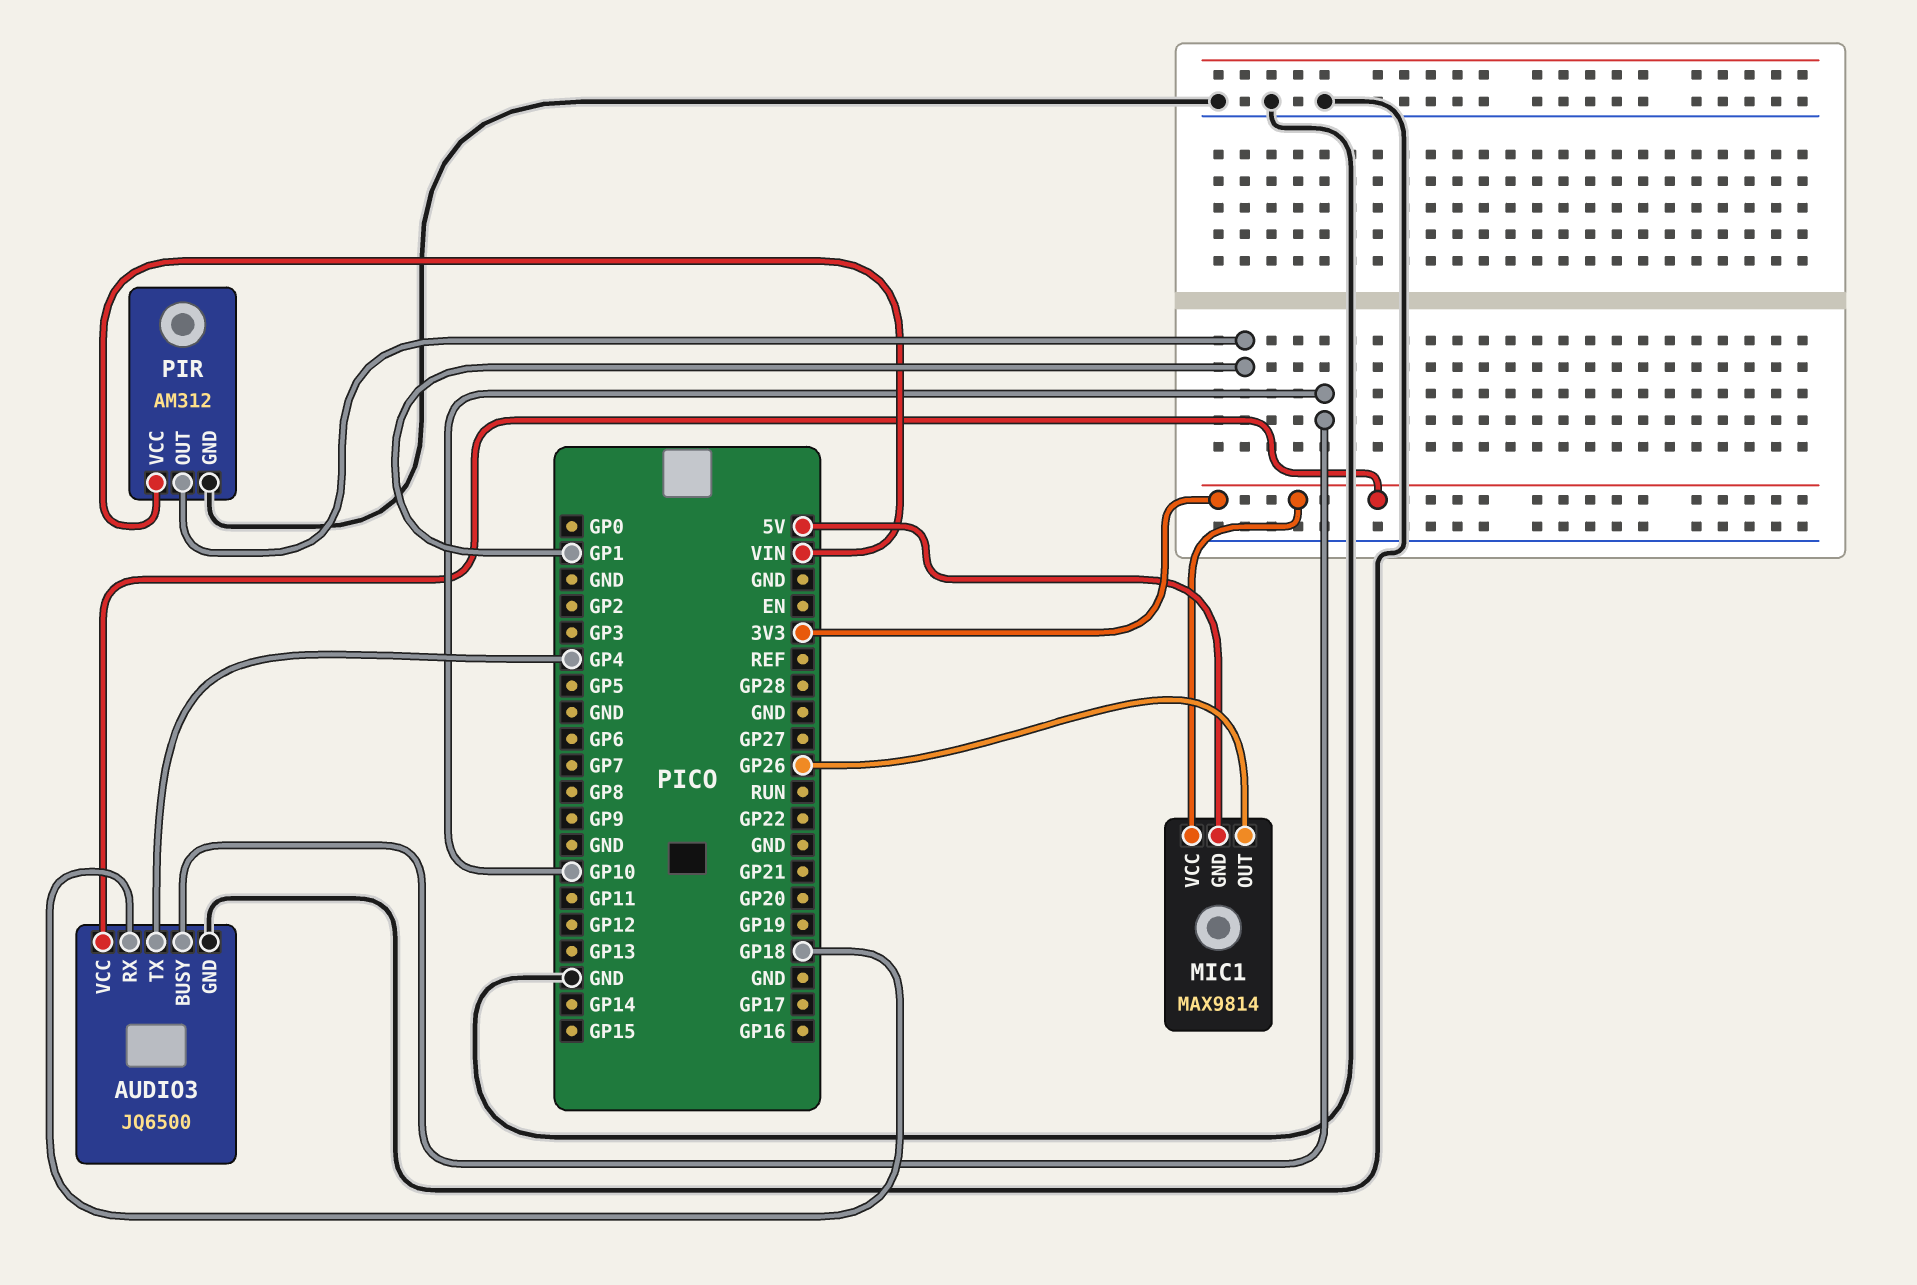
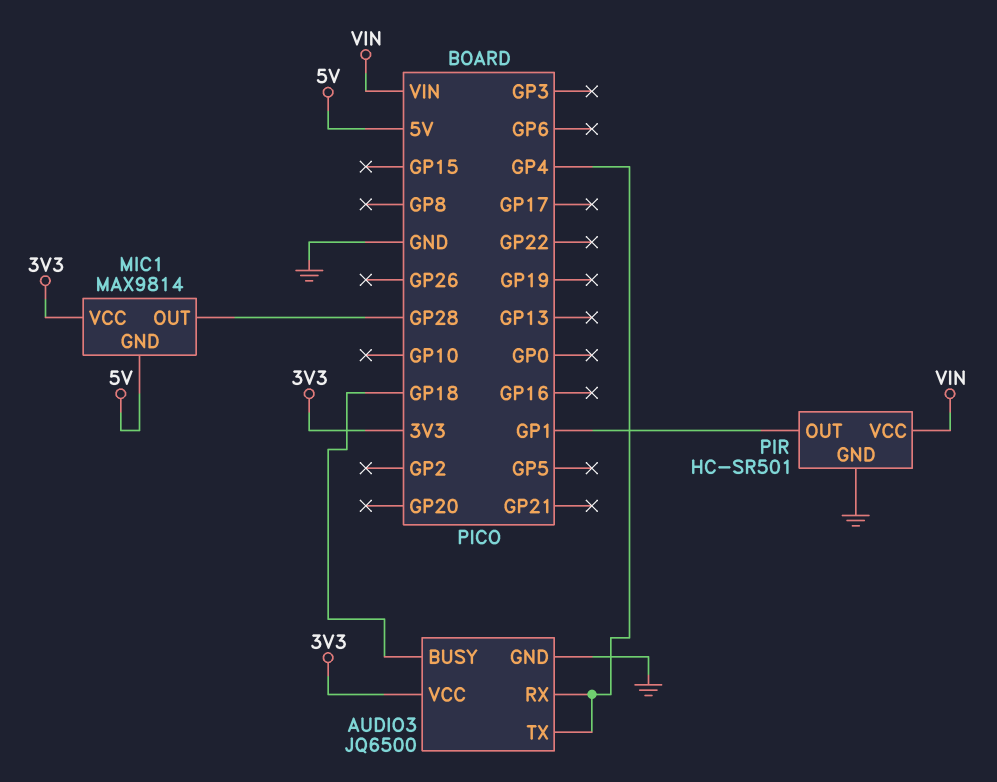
AUDIO3 pin BUSY: GP10 -> GP18
AUDIO3 pin RX: GP18 -> GP4
MIC1 pin OUT: GP26 -> GP28
PIR: AM312 -> HC-SR501

